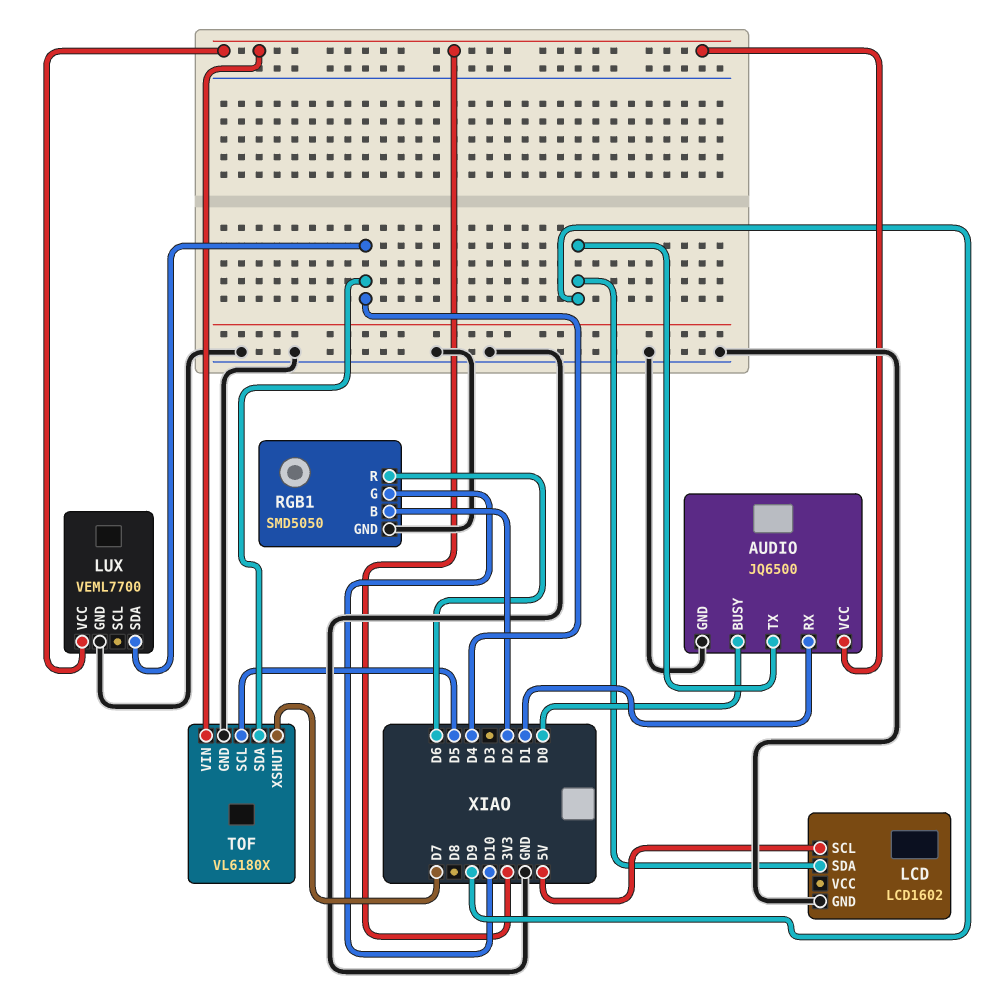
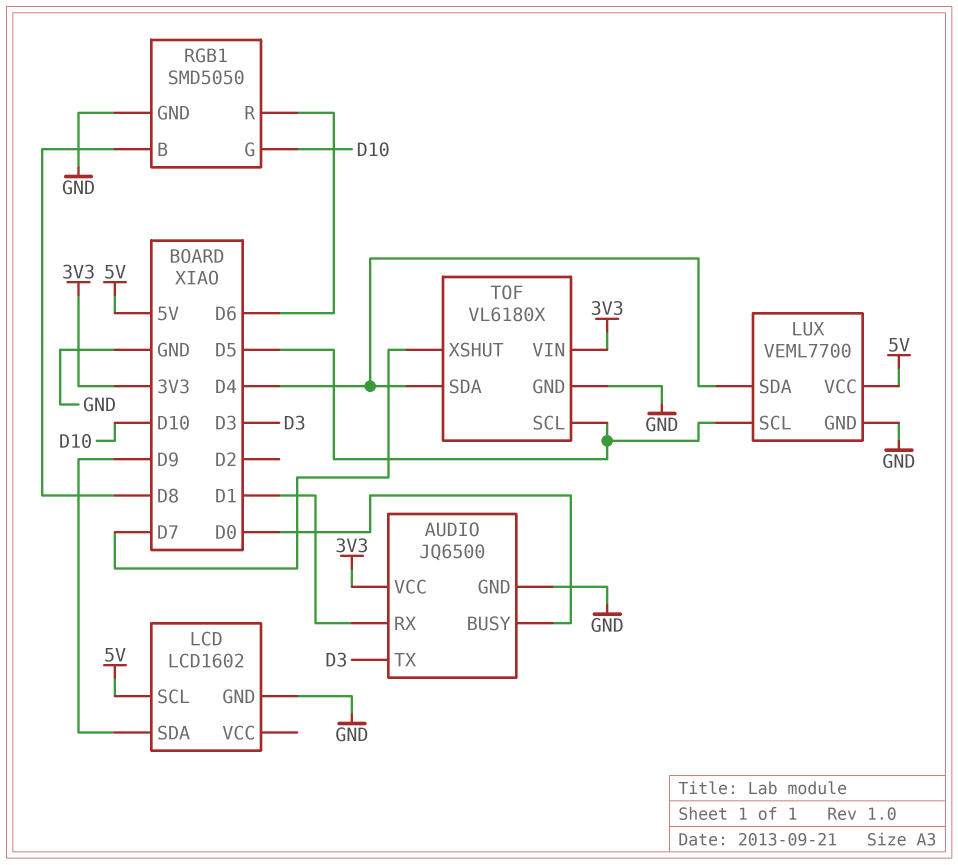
AUDIO pin TX: D9 -> D3
LUX pin SCL: none -> D5
LUX pin VCC: 3V3 -> 5V
RGB1 pin B: D2 -> D8

